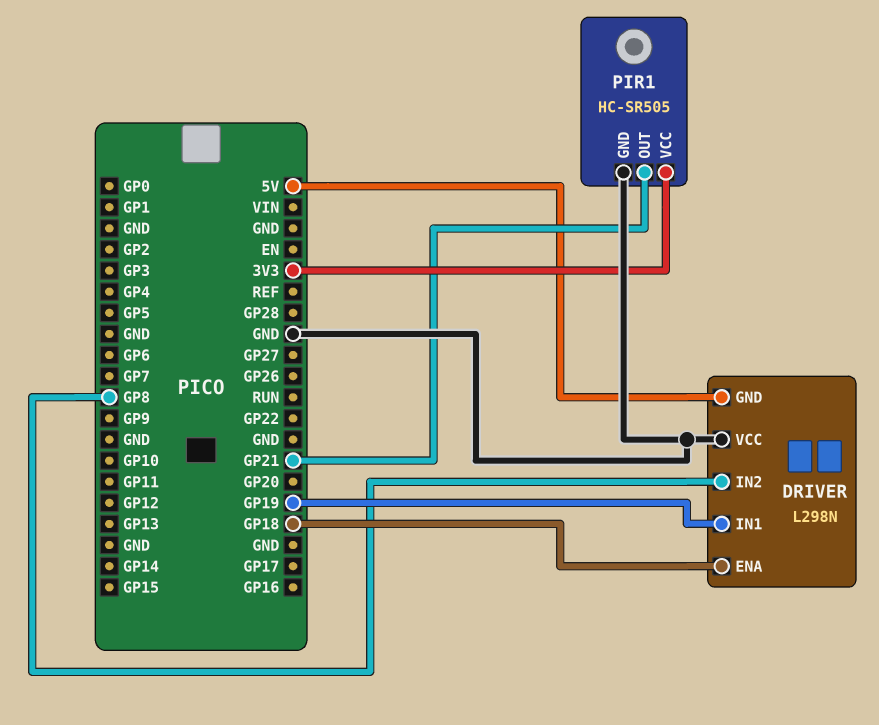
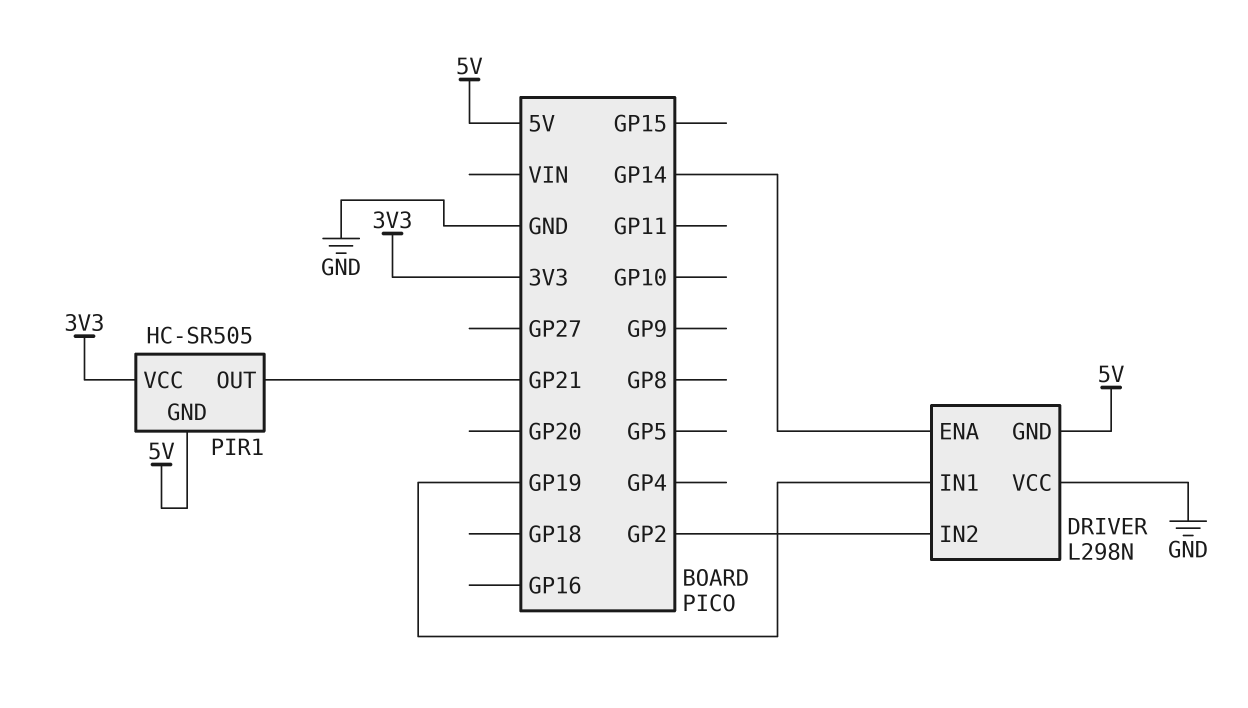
DRIVER pin ENA: GP18 -> GP14
DRIVER pin IN2: GP8 -> GP2
PIR1 pin GND: GND -> 5V

